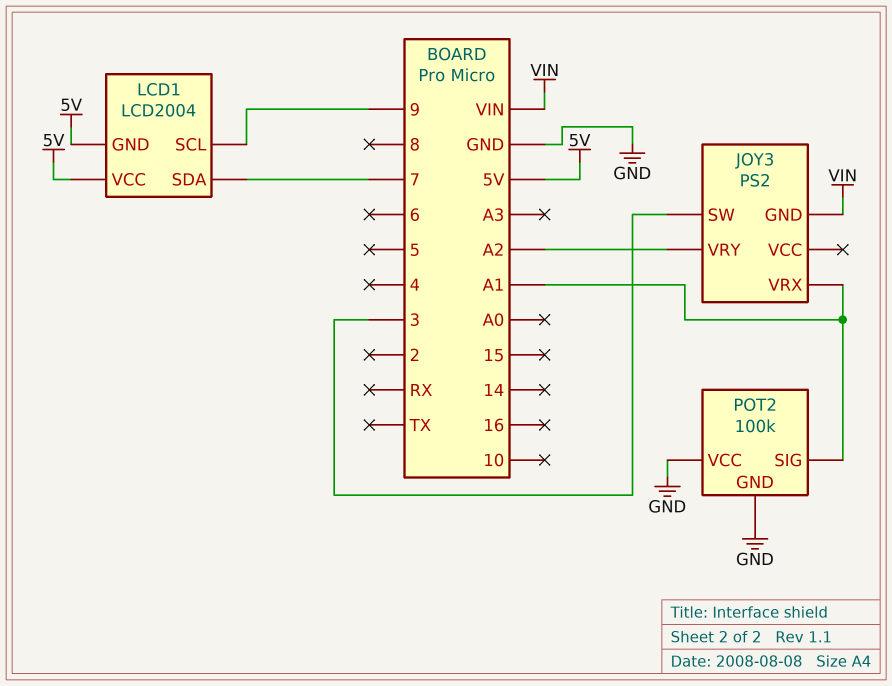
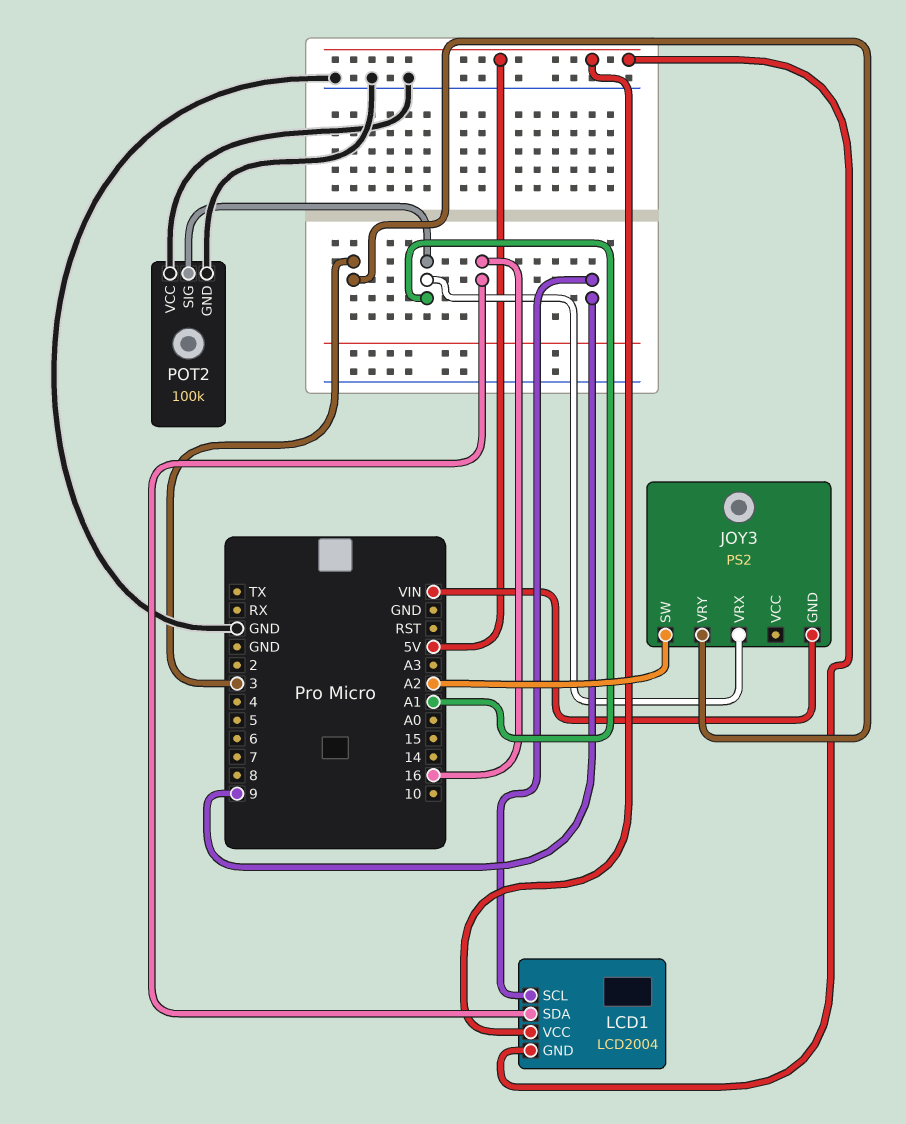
JOY3 pin SW: 3 -> A2
JOY3 pin VRY: A2 -> 3
LCD1 pin SDA: 7 -> 16

